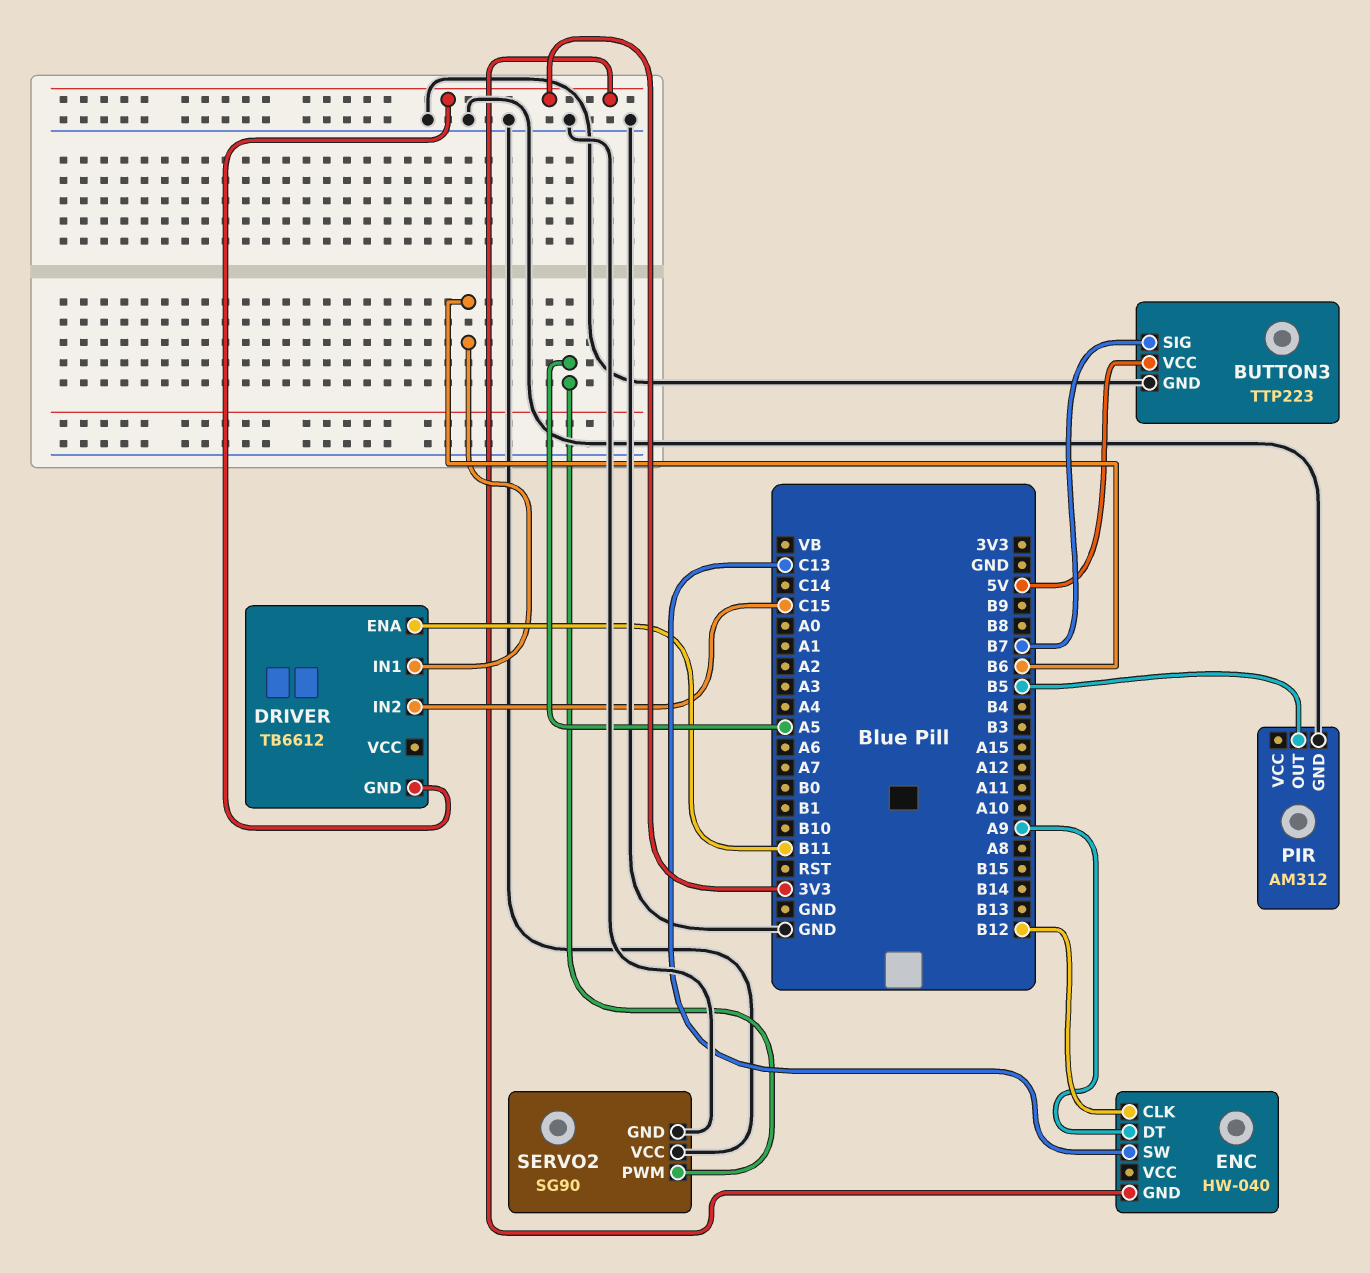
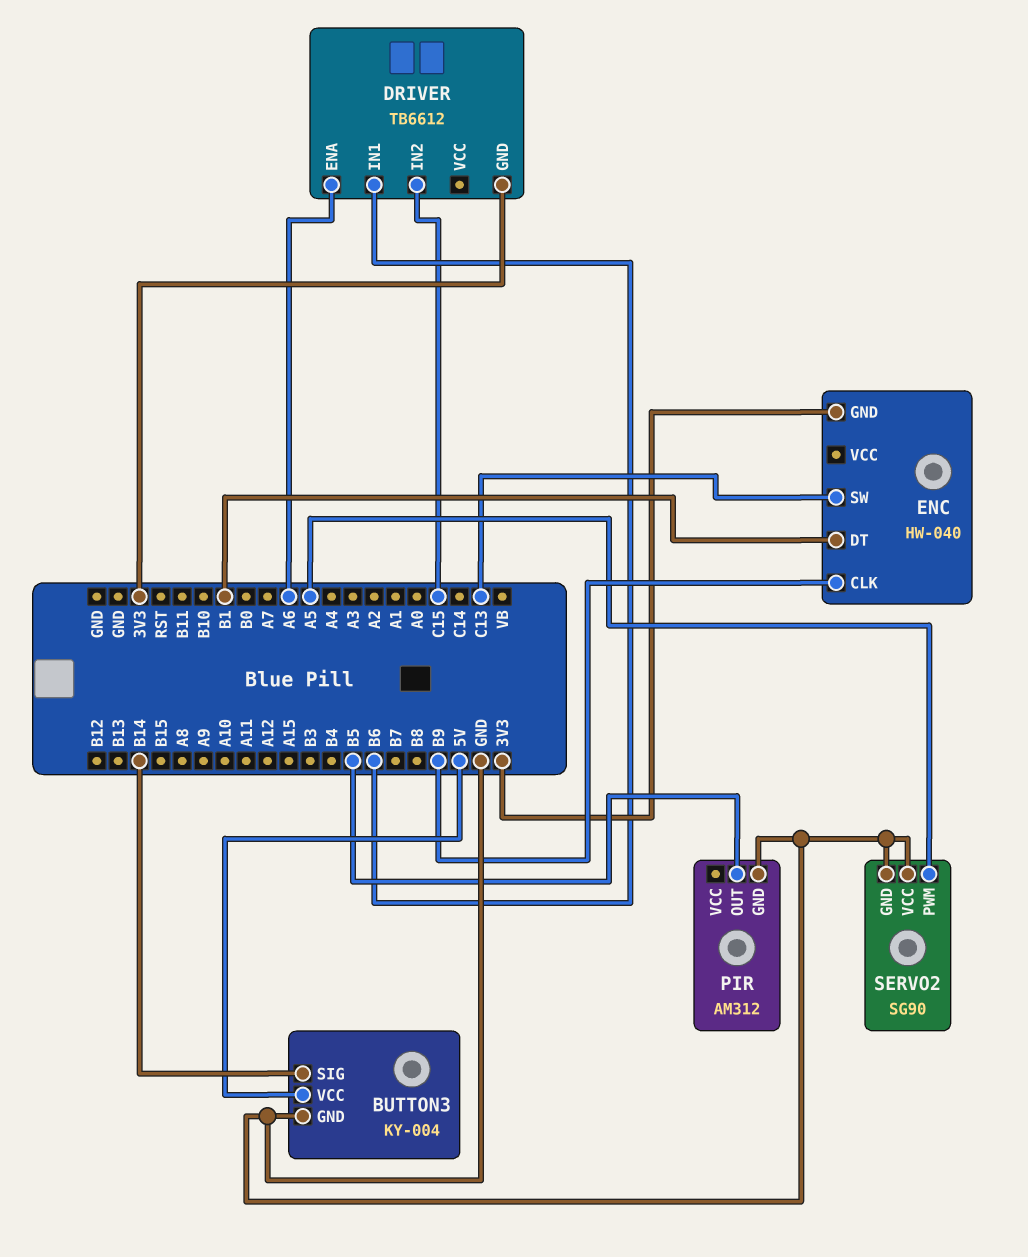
BUTTON3: TTP223 -> KY-004
BUTTON3 pin SIG: B7 -> B14
DRIVER pin ENA: B11 -> A6
ENC pin CLK: B12 -> B9
ENC pin DT: A9 -> B1

